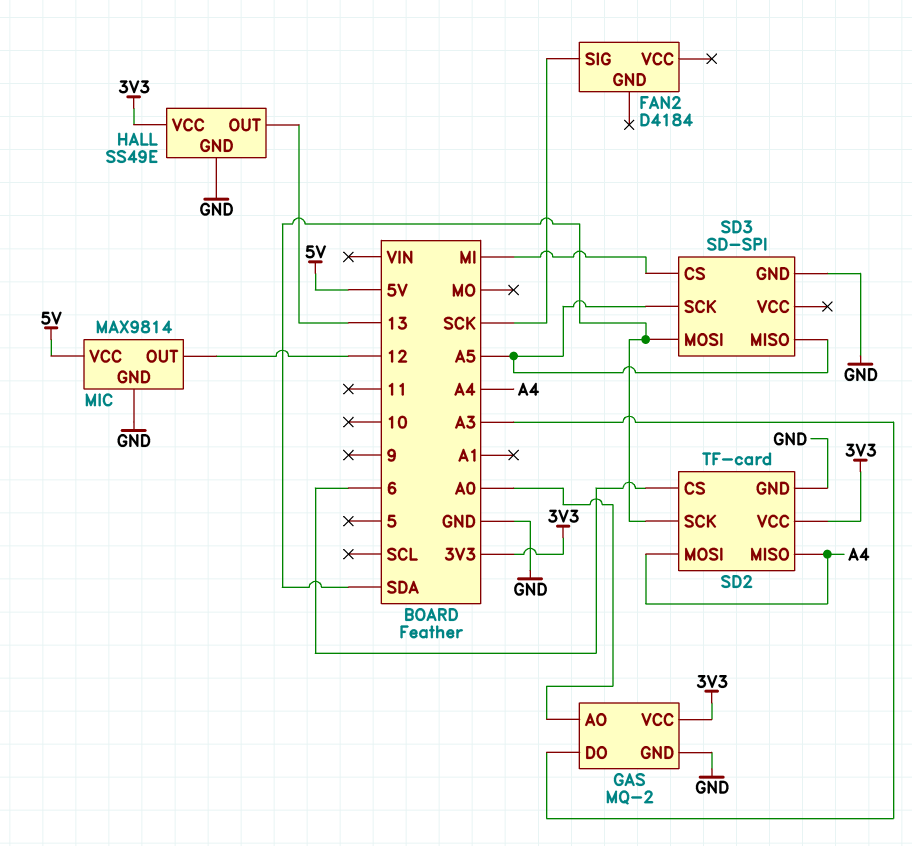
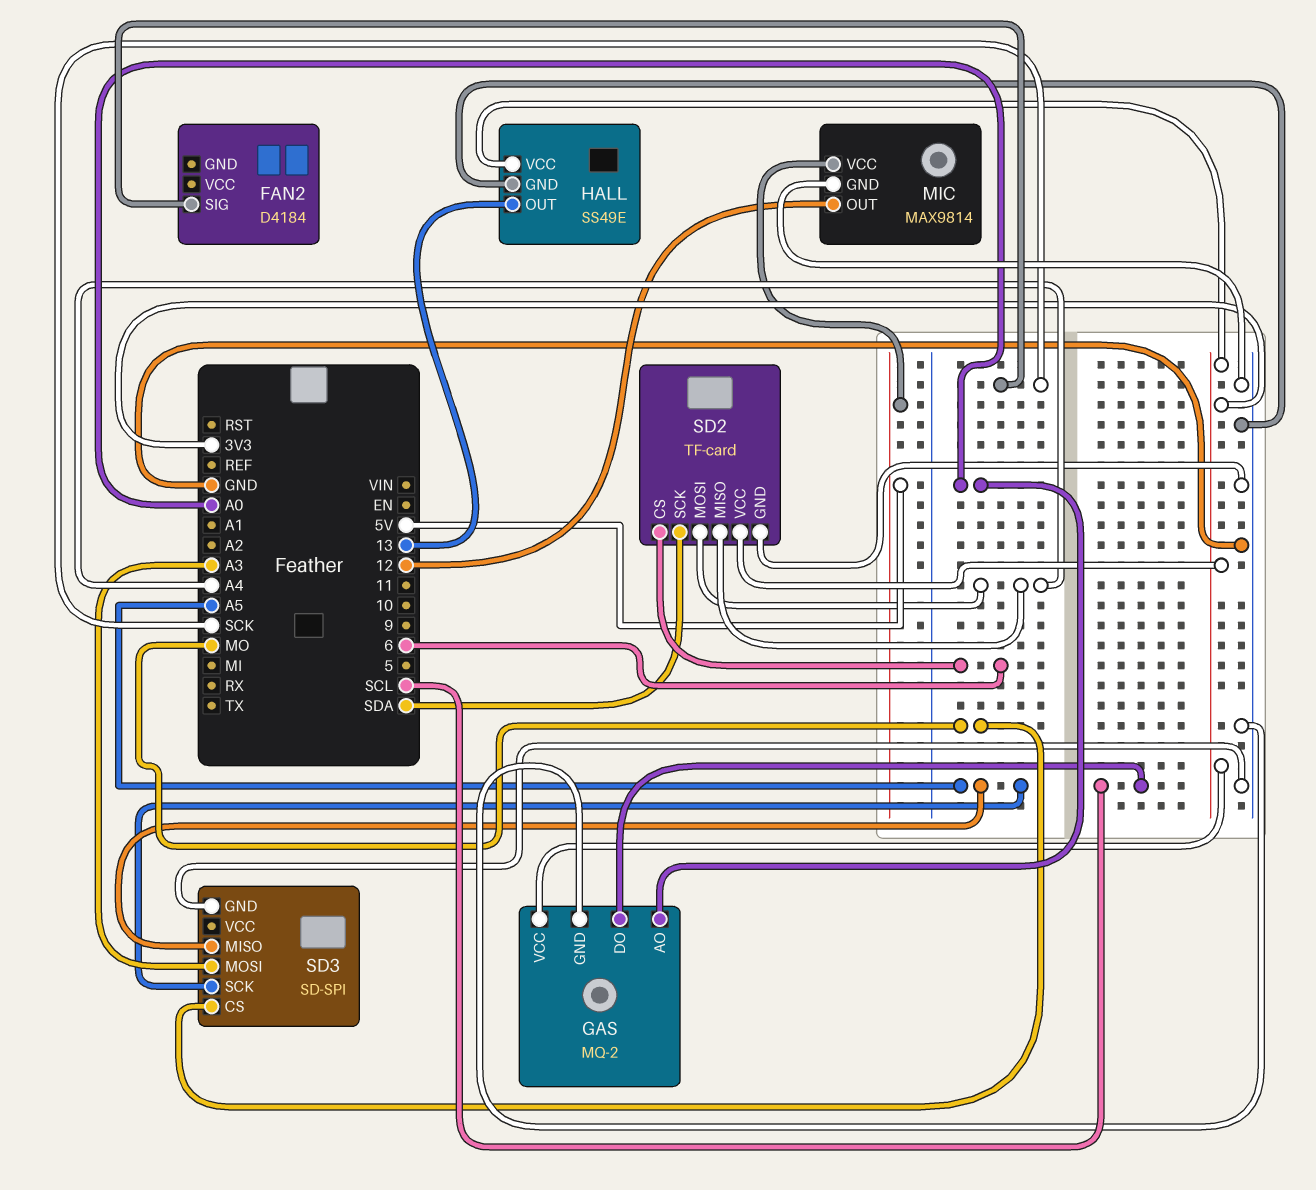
GAS pin DO: A3 -> SCL
SD3 pin CS: MI -> MO
SD3 pin MOSI: SDA -> A3

